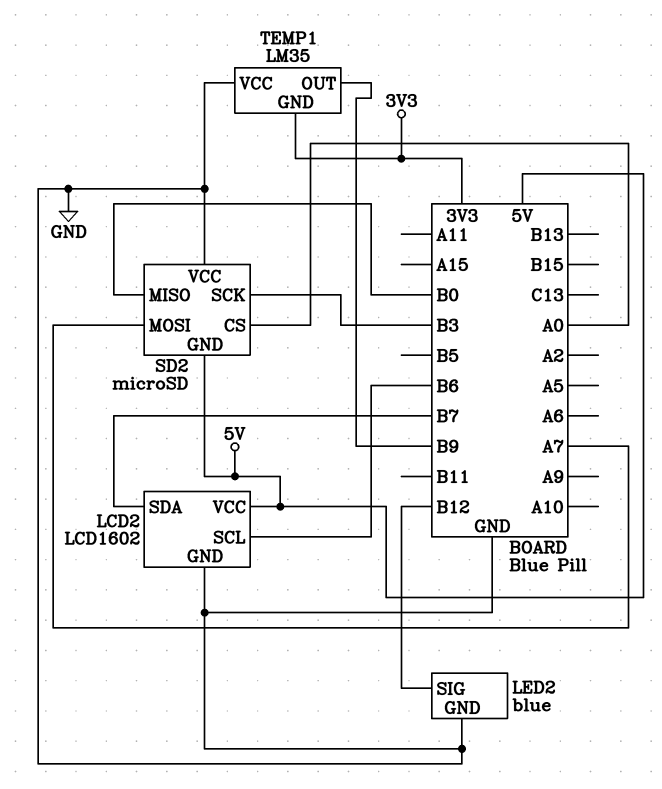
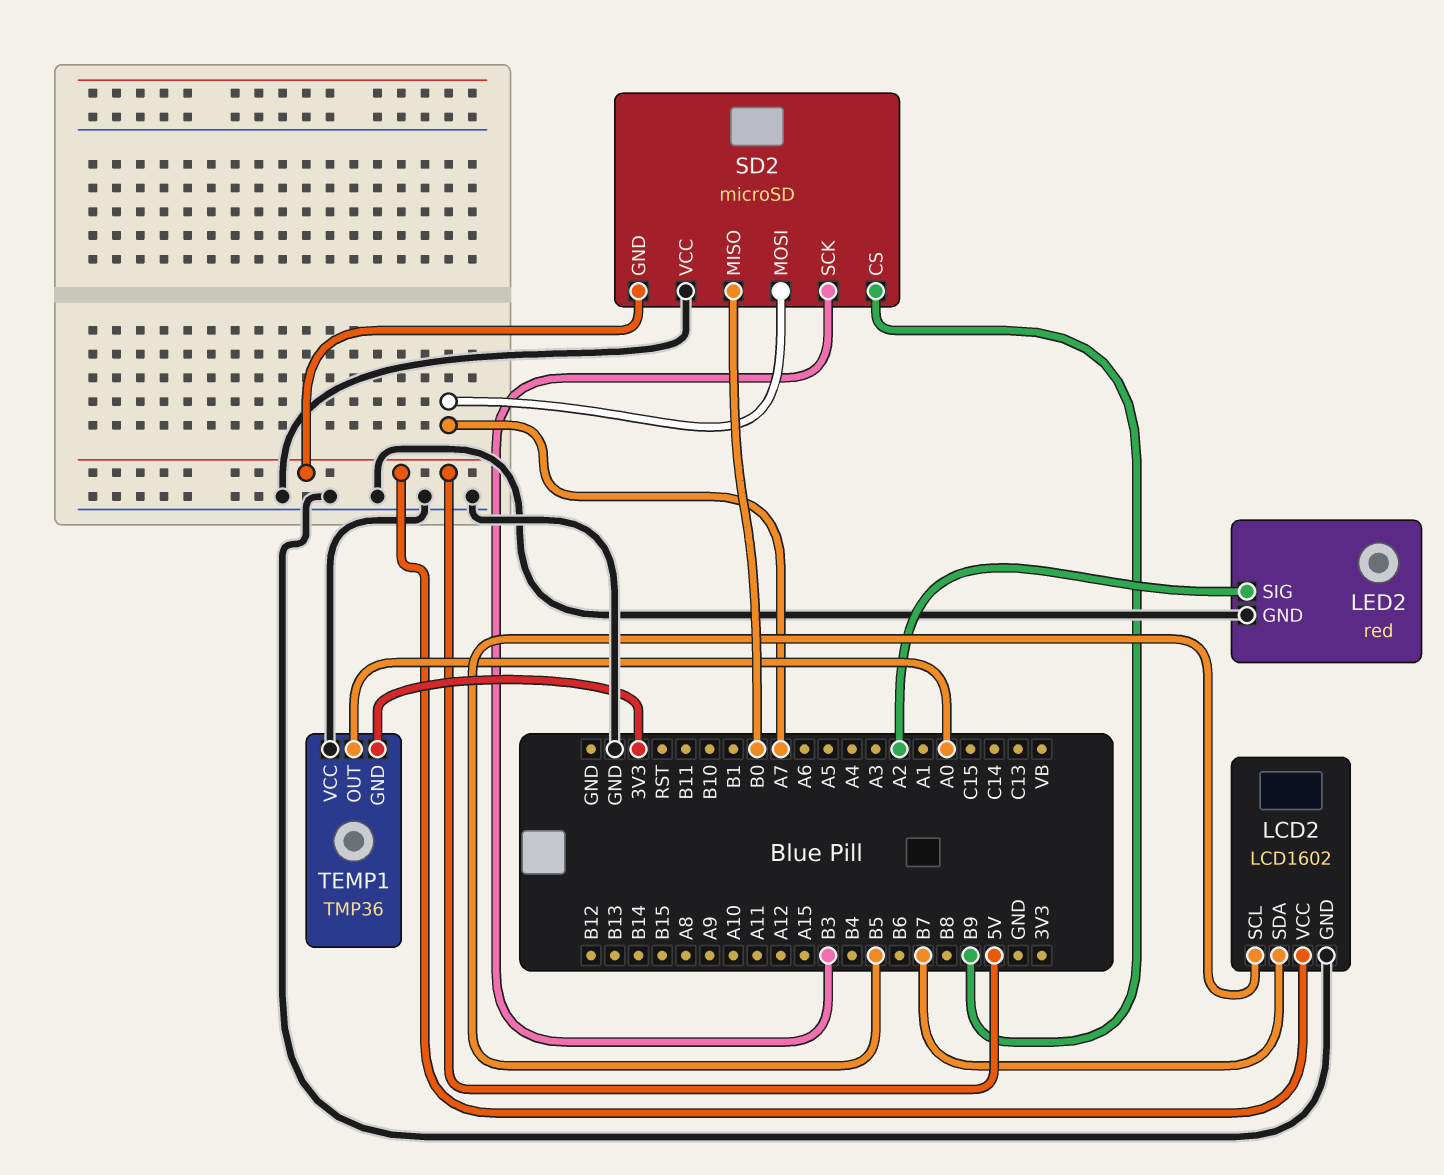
LCD2 pin SCL: B6 -> B5
LED2: blue -> red
LED2 pin SIG: B12 -> A2
SD2 pin CS: A0 -> B9
TEMP1: LM35 -> TMP36
TEMP1 pin OUT: B9 -> A0

